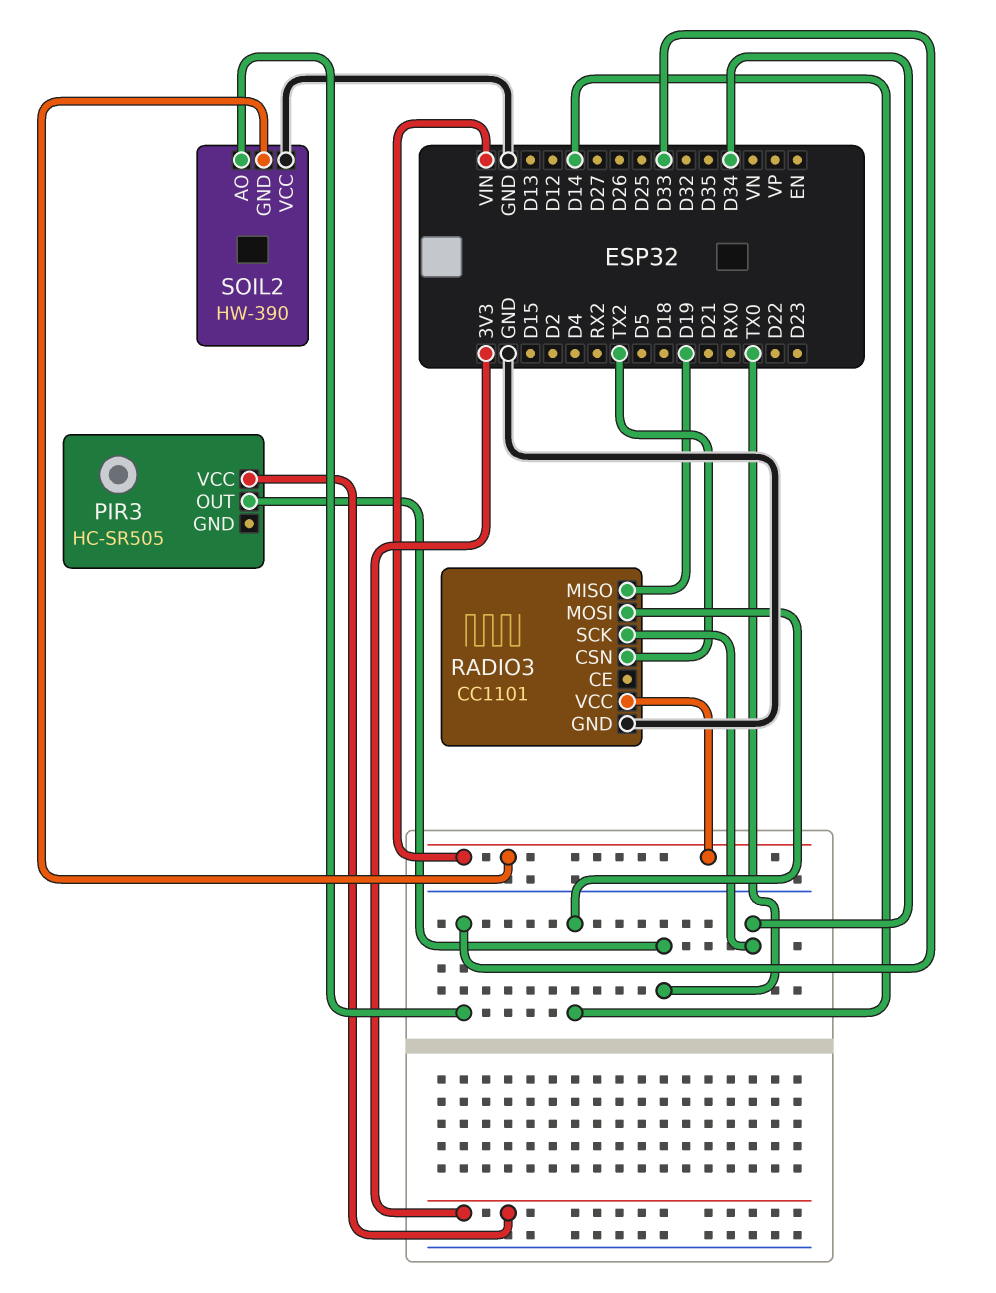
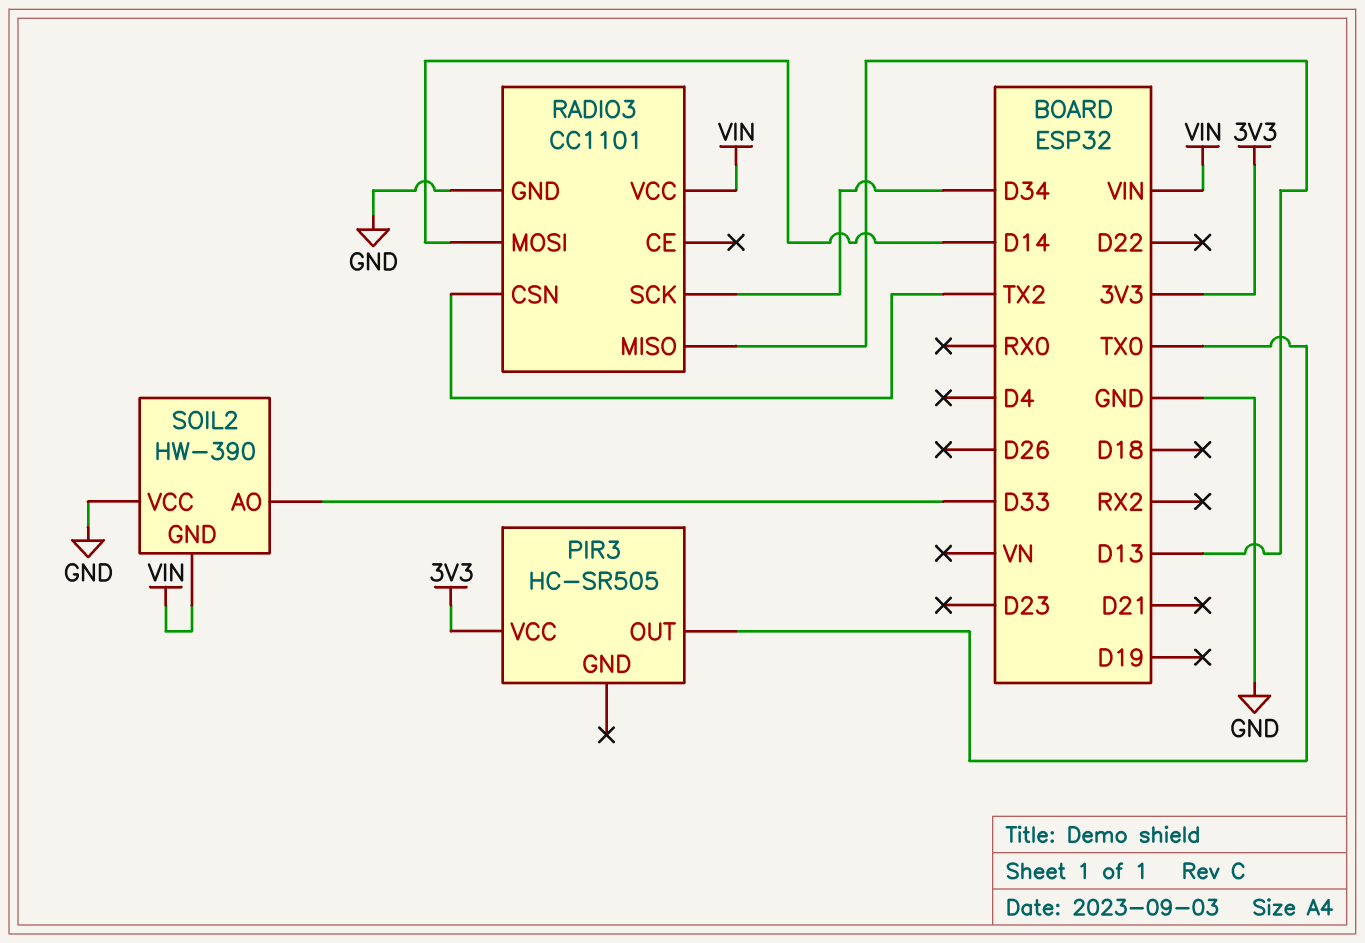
RADIO3 pin MISO: D19 -> D13

